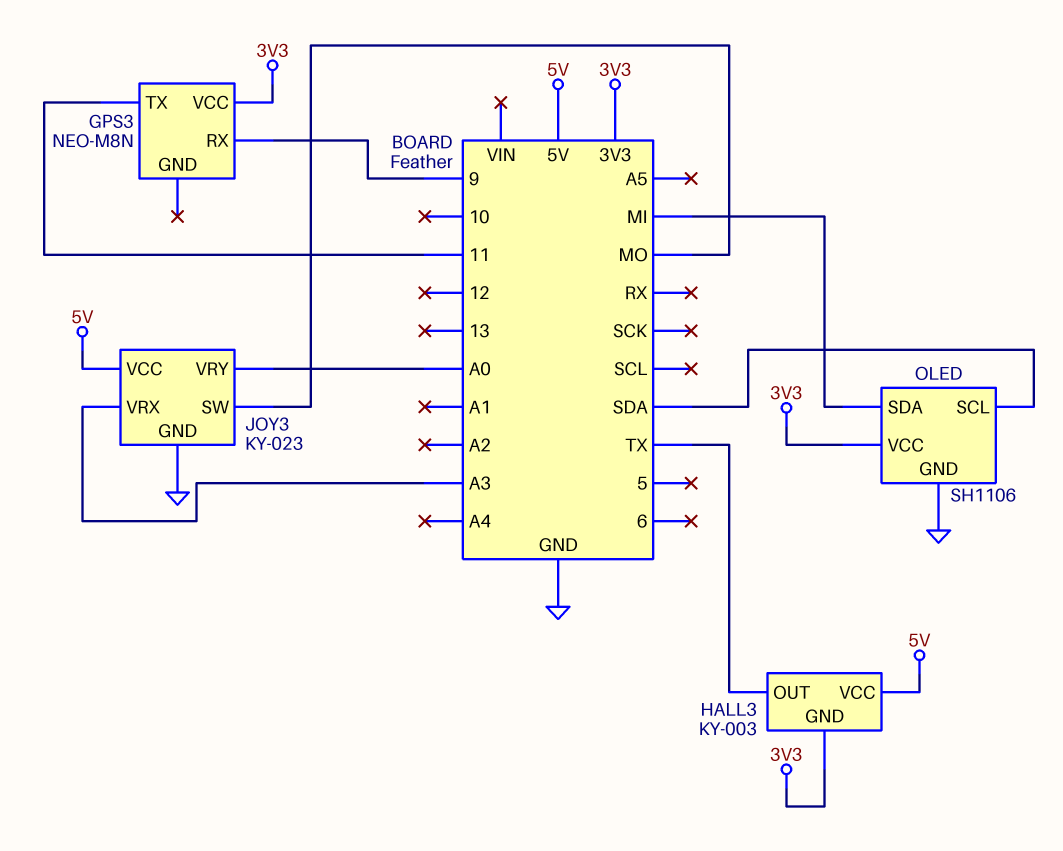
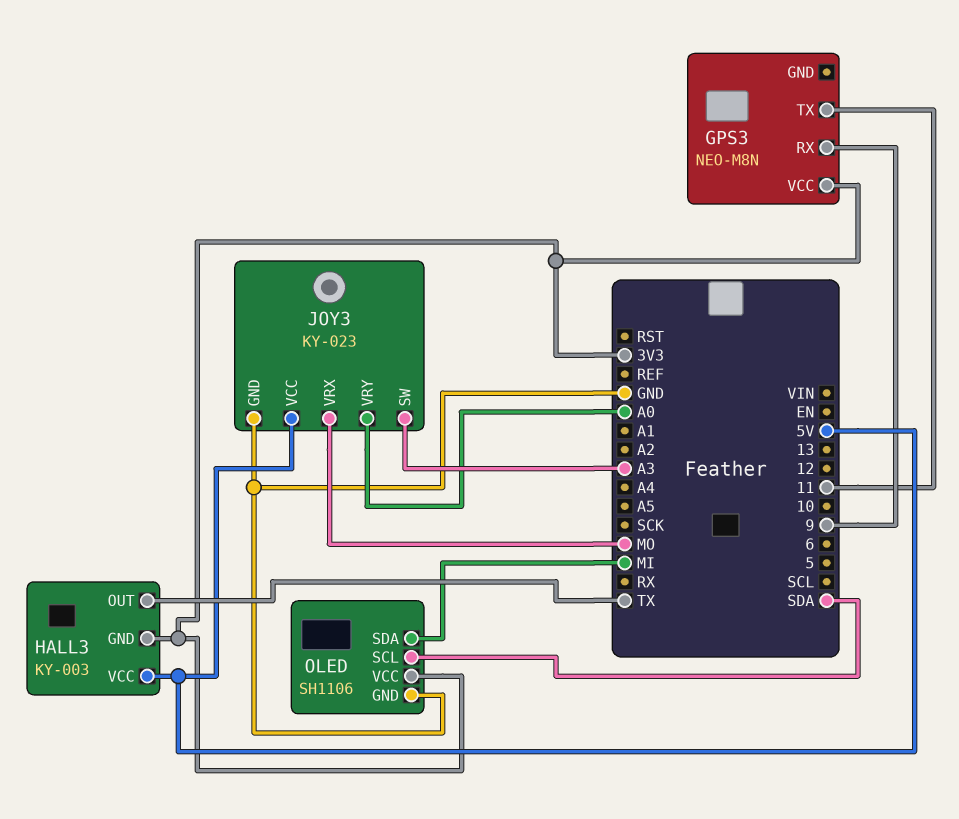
JOY3 pin SW: MO -> A3
JOY3 pin VRX: A3 -> MO

